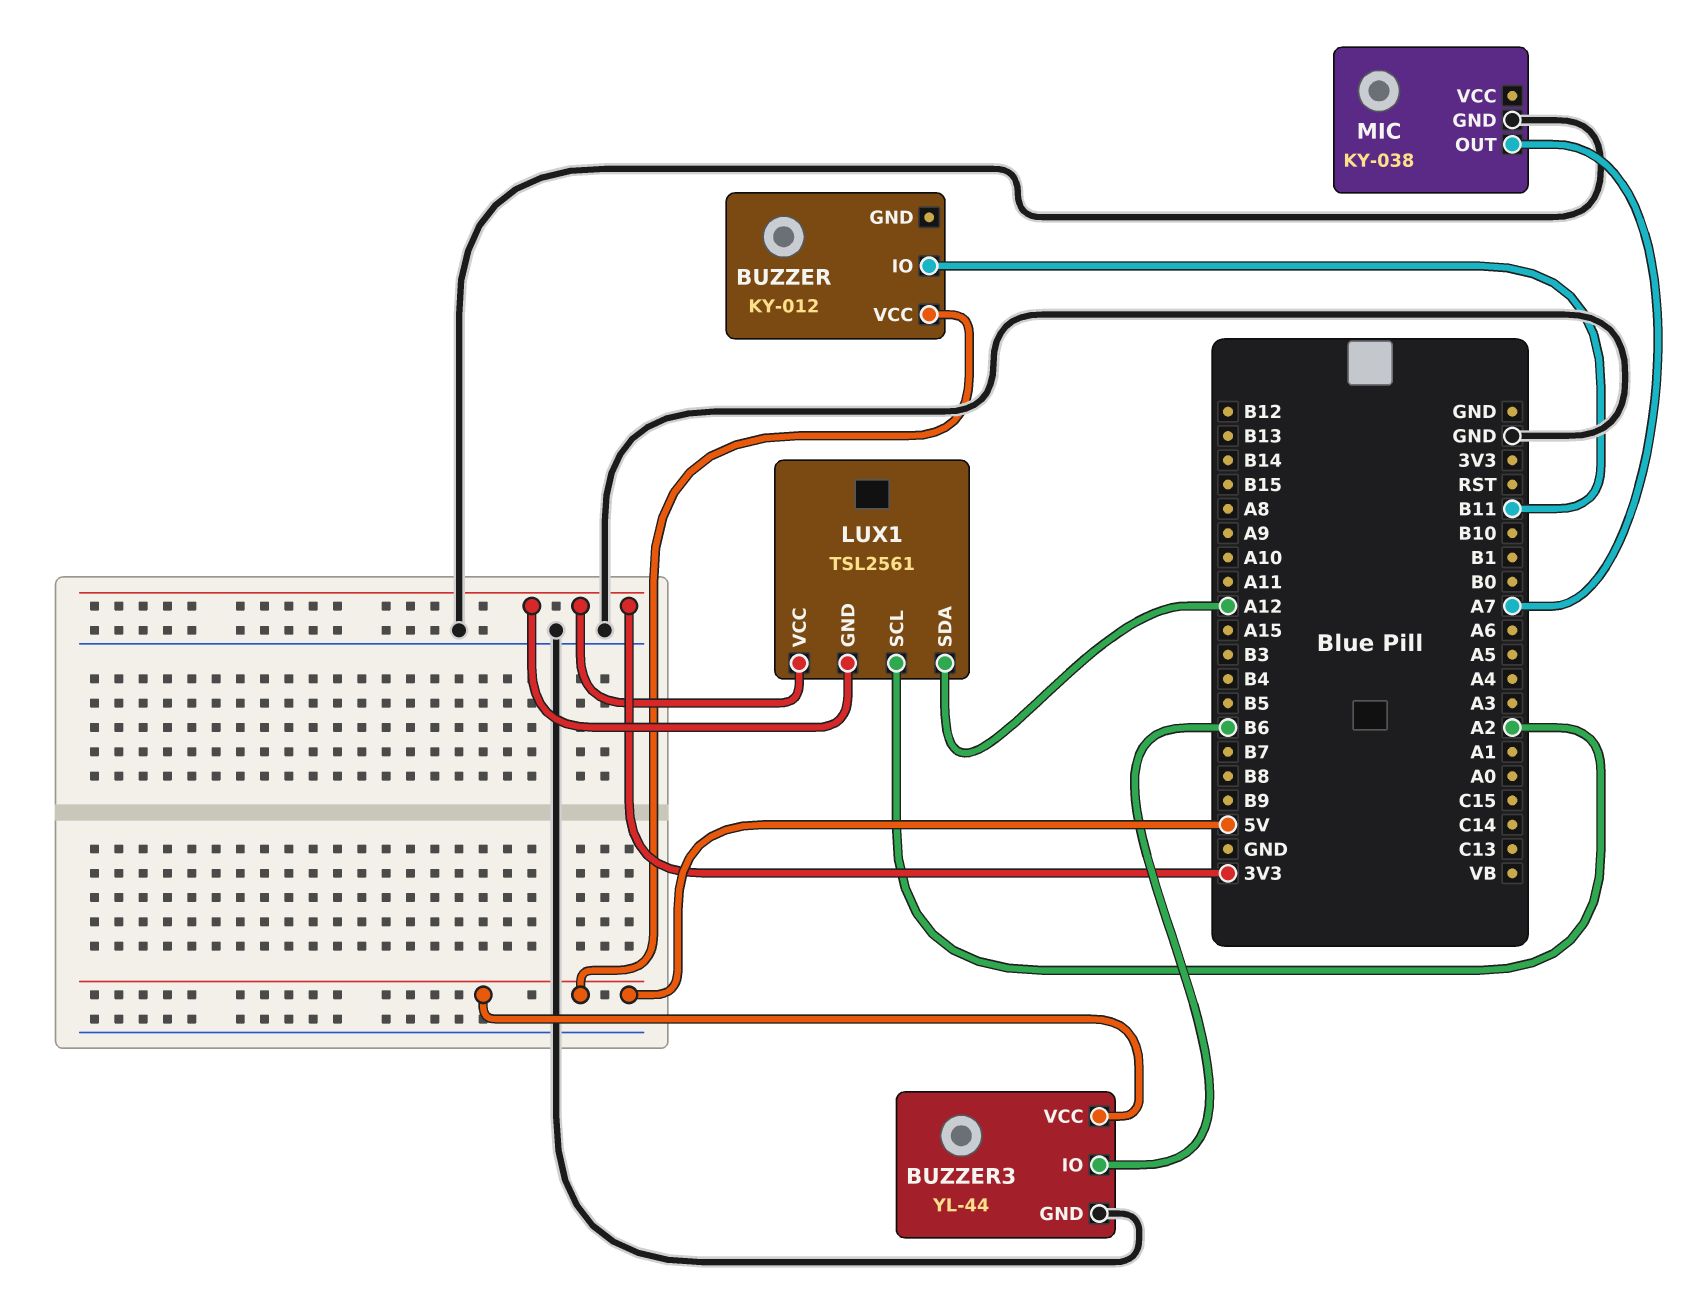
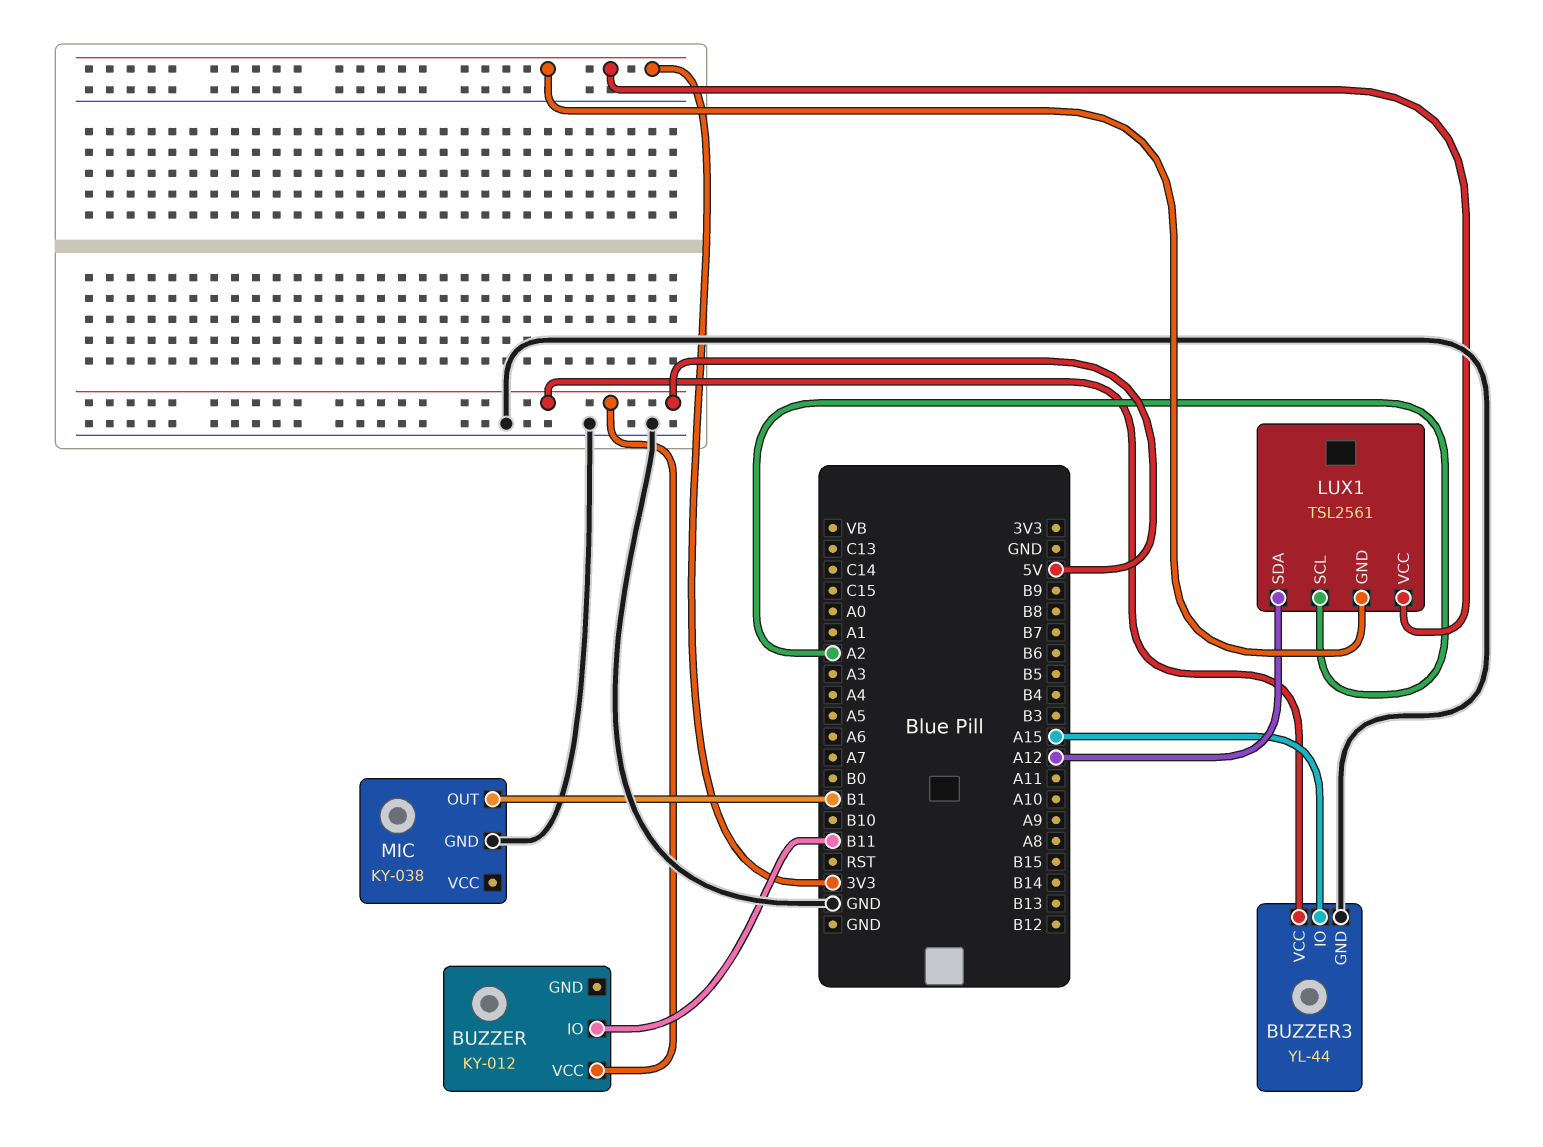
BUZZER3 pin IO: B6 -> A15
MIC pin OUT: A7 -> B1

